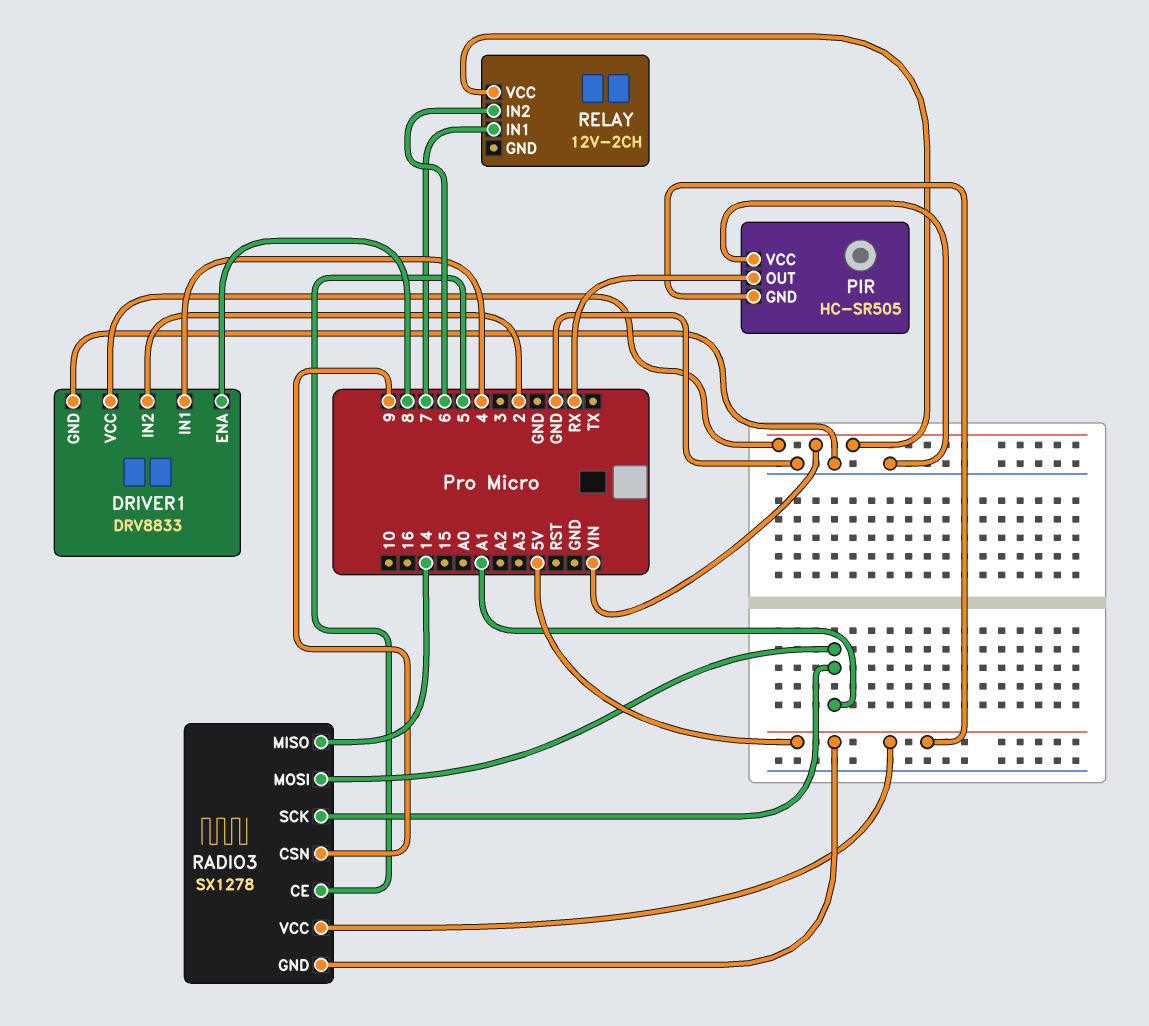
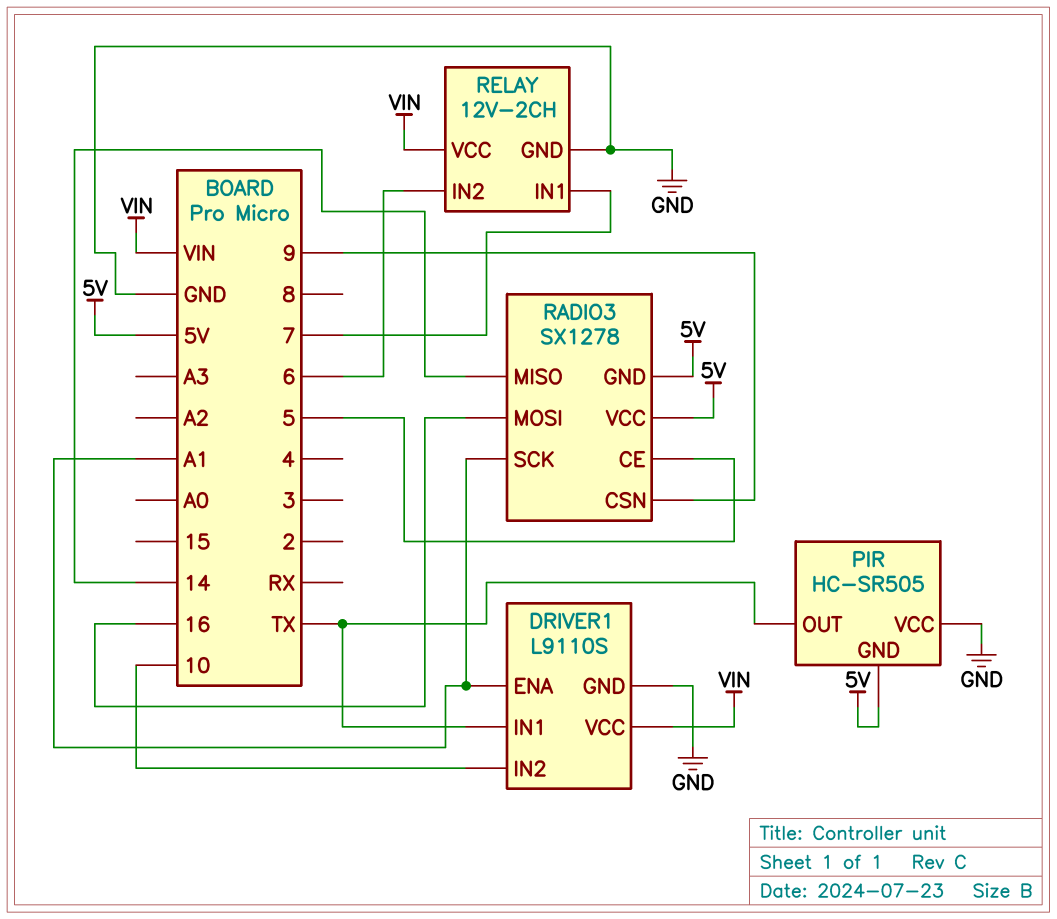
DRIVER1: DRV8833 -> L9110S
DRIVER1 pin ENA: 8 -> A1
DRIVER1 pin IN1: 4 -> TX
DRIVER1 pin IN2: 2 -> 10
PIR pin OUT: RX -> TX
RADIO3 pin MOSI: A1 -> 16
RELAY pin GND: none -> GND

